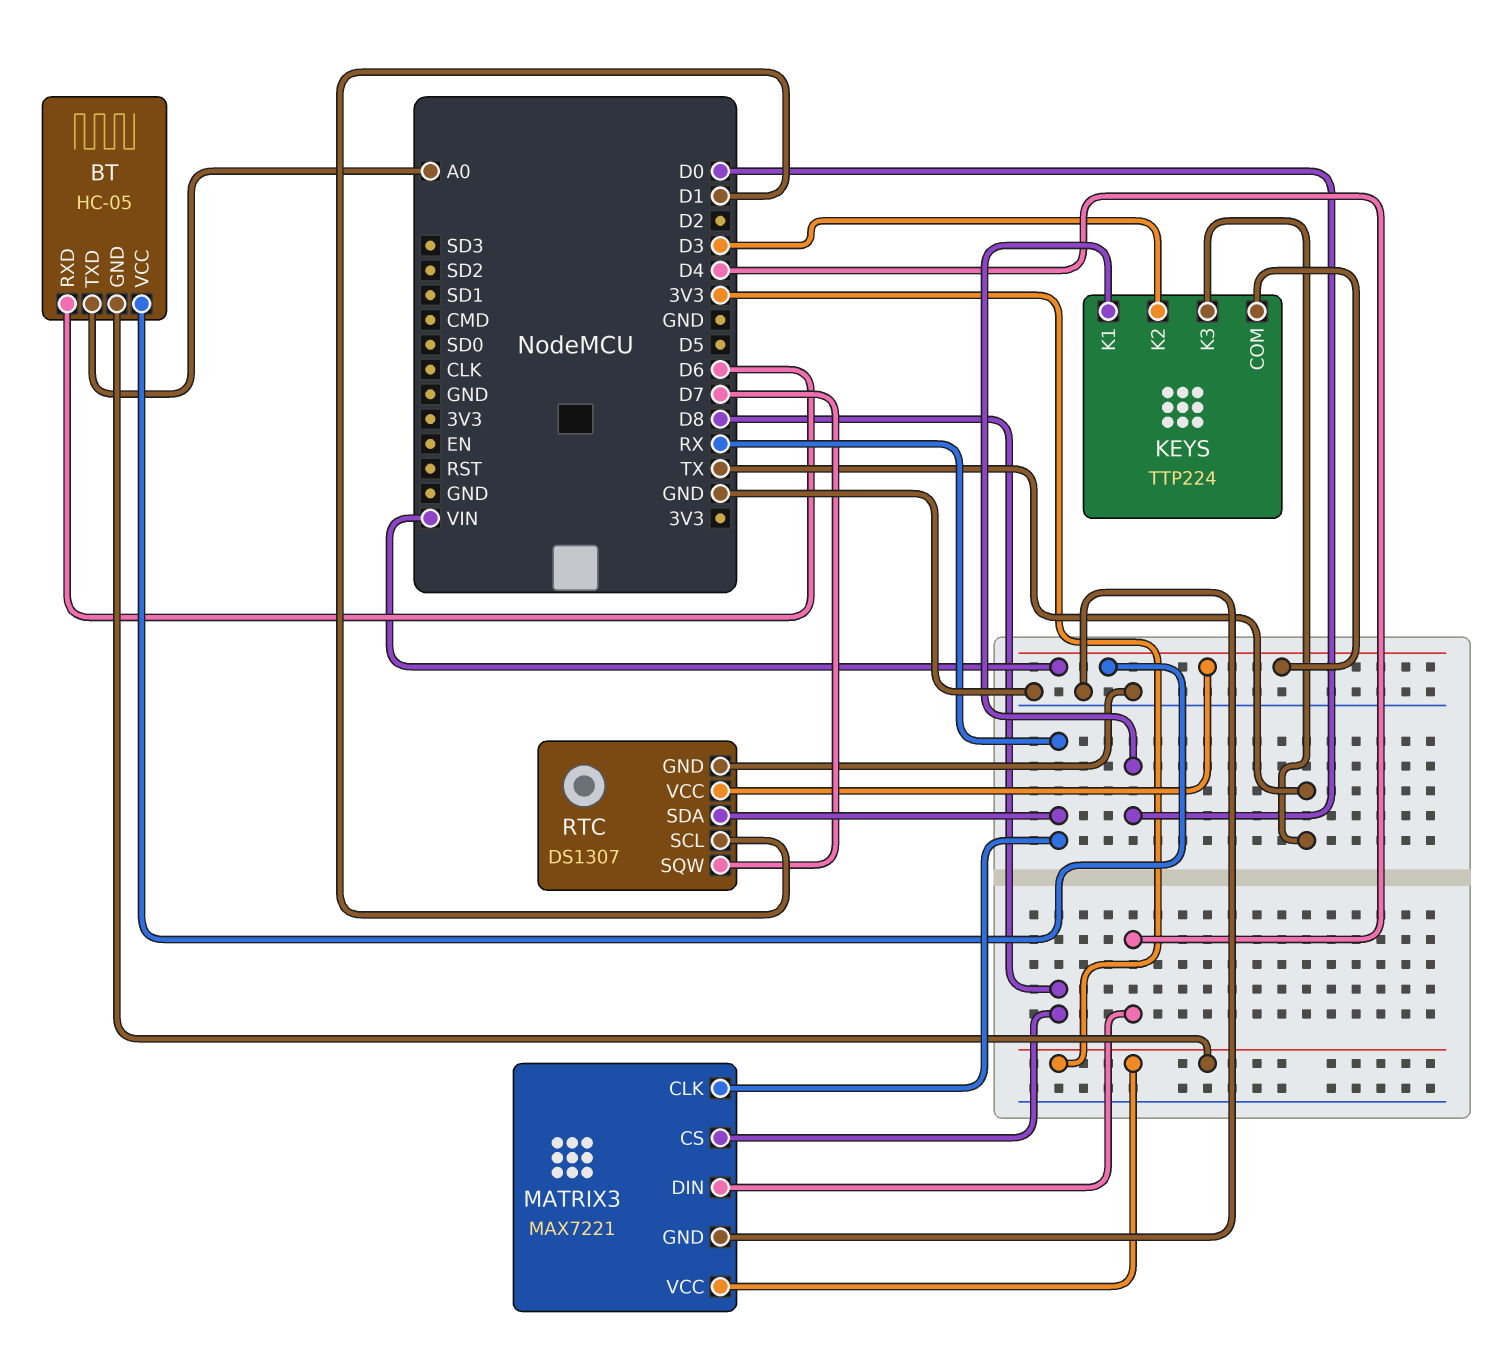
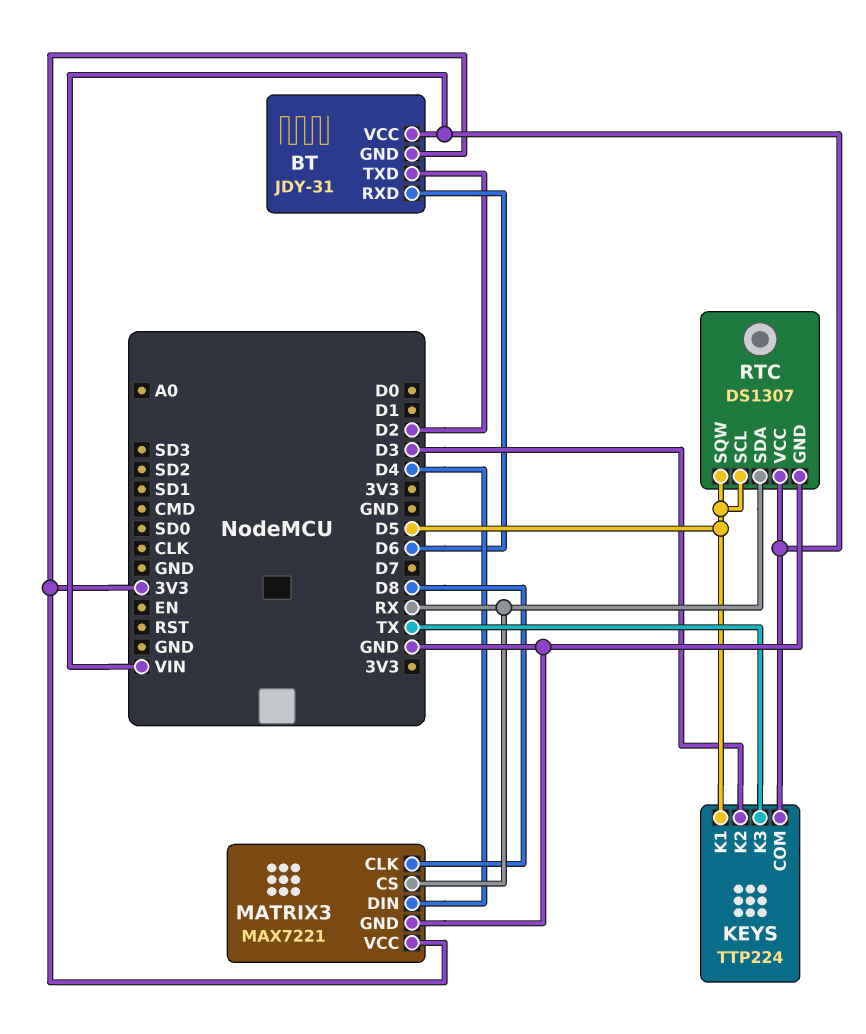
BT: HC-05 -> JDY-31
BT pin TXD: A0 -> D2
KEYS pin K1: D0 -> D5
MATRIX3 pin CLK: RX -> D8
MATRIX3 pin CS: D8 -> RX
RTC pin SCL: D1 -> D5
RTC pin SQW: D7 -> D5

